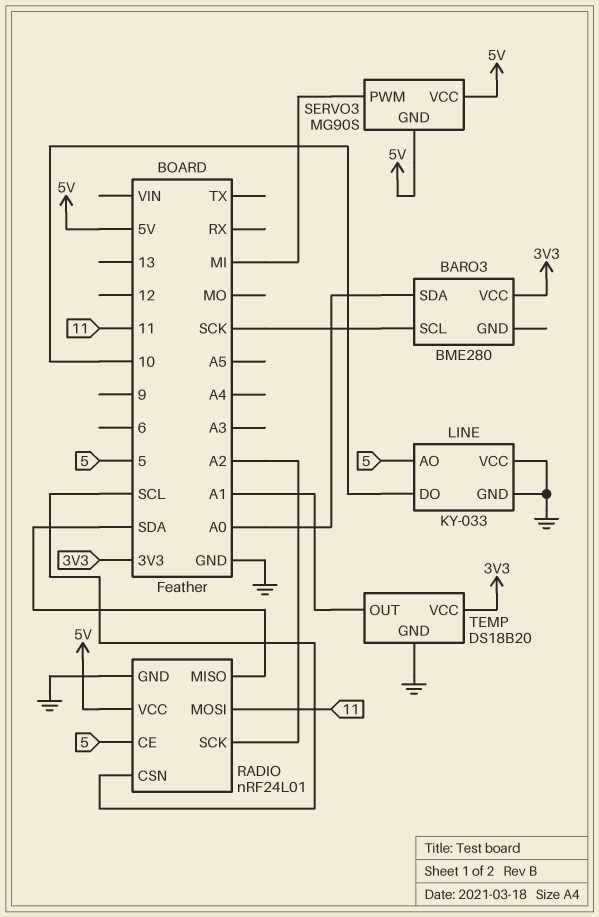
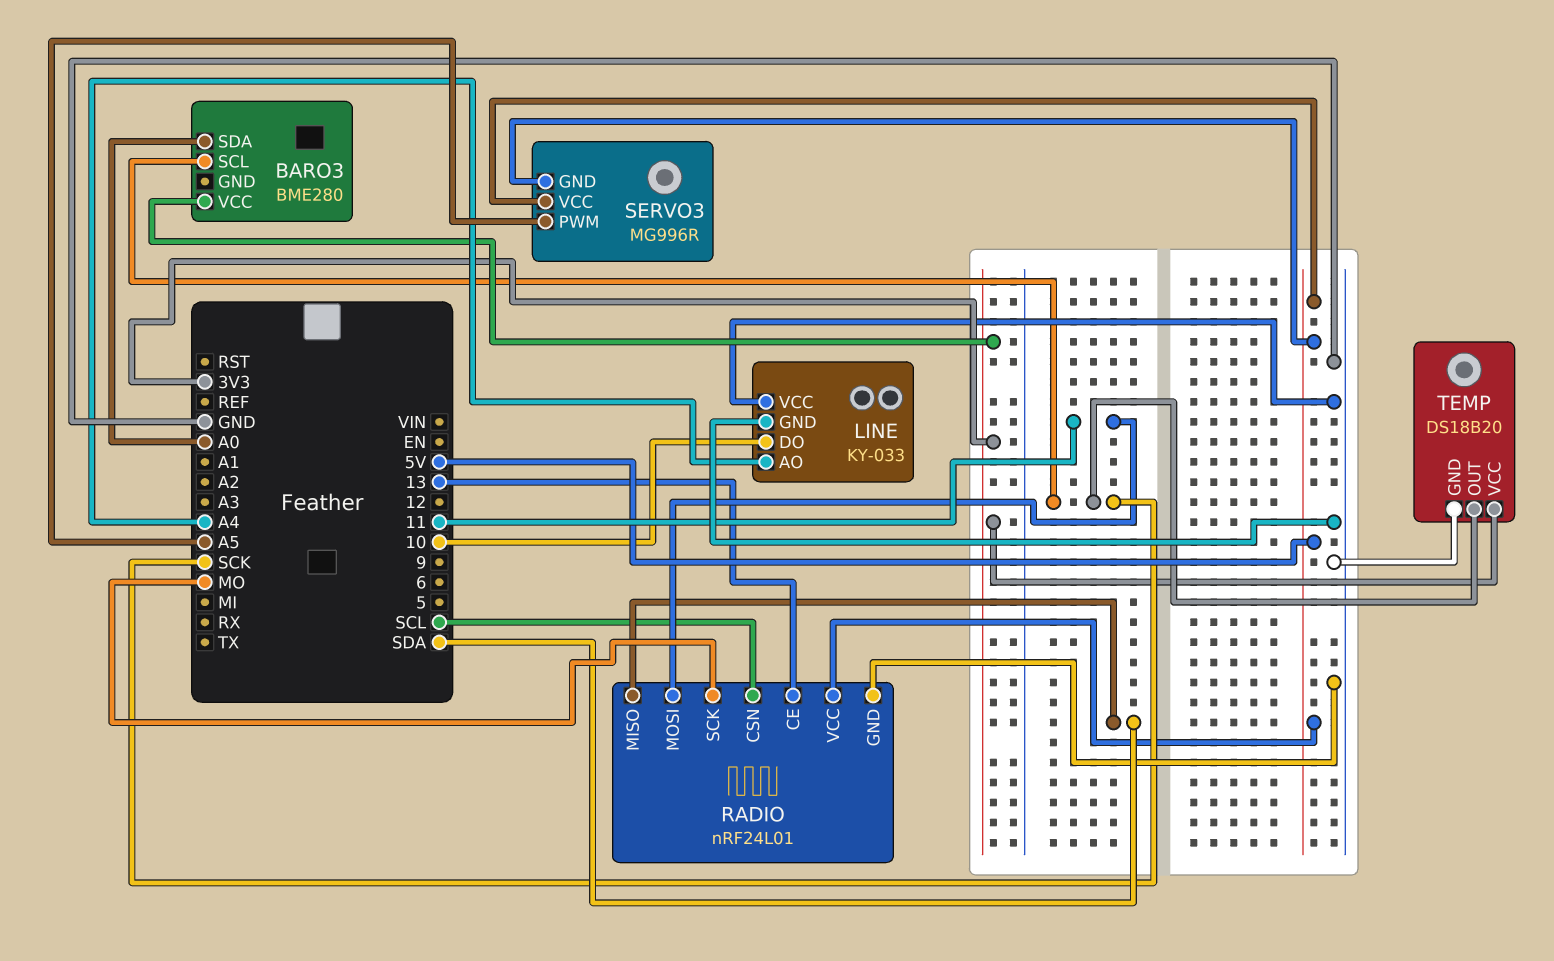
LINE pin AO: 5 -> A4
RADIO pin CE: 5 -> 13
RADIO pin SCK: A2 -> MO
SERVO3: MG90S -> MG996R
SERVO3 pin PWM: MI -> A5
TEMP pin OUT: A1 -> SCK

